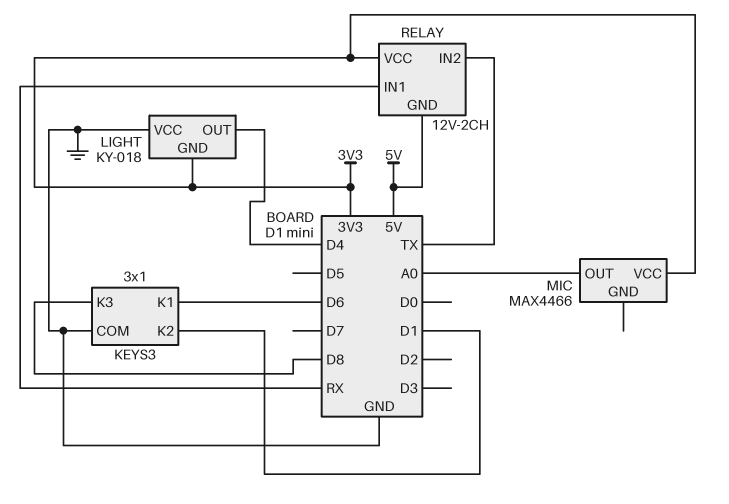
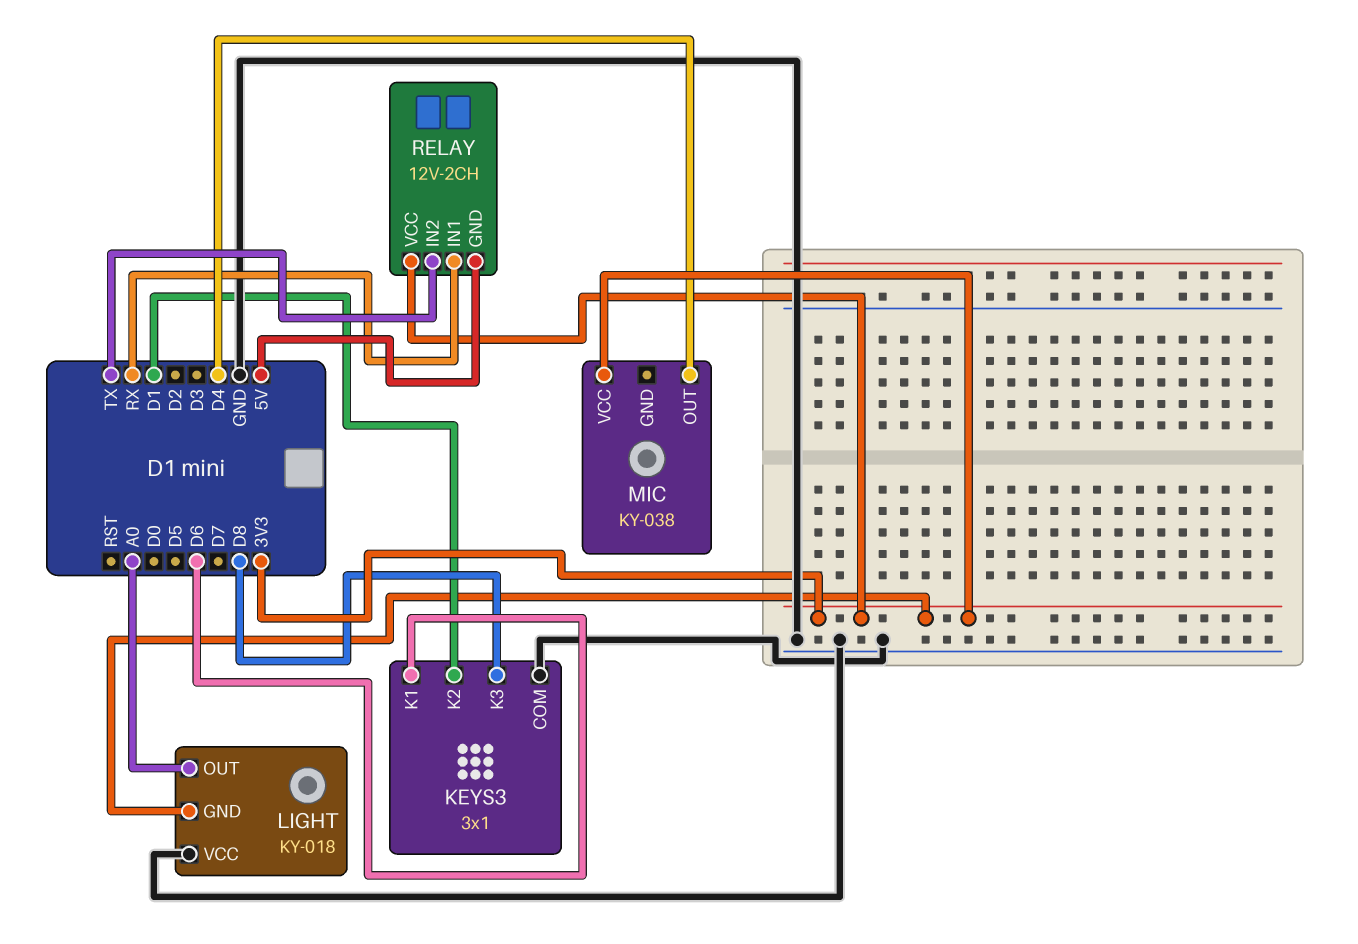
LIGHT pin OUT: D4 -> A0
MIC: MAX4466 -> KY-038
MIC pin OUT: A0 -> D4

